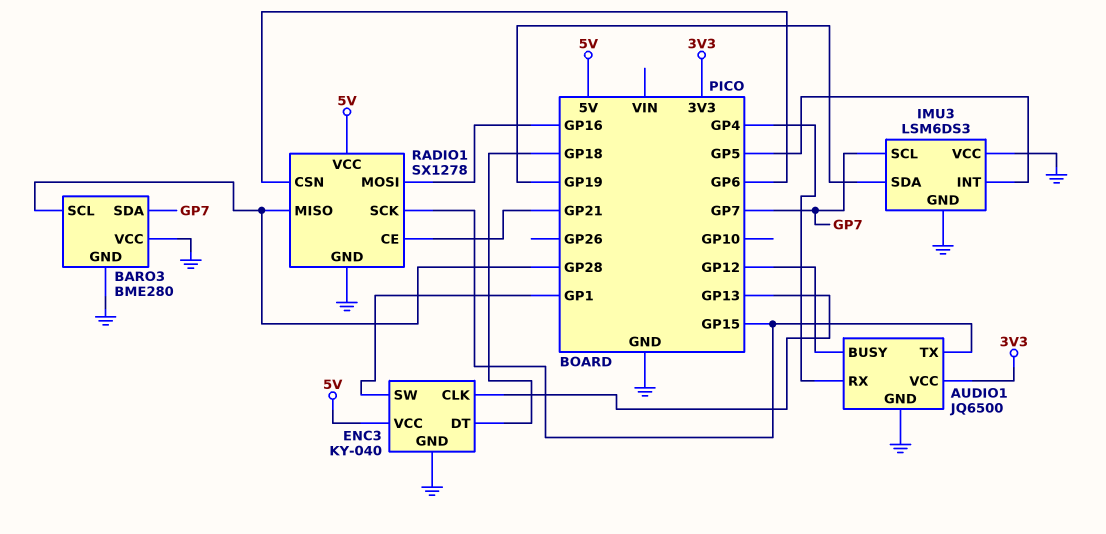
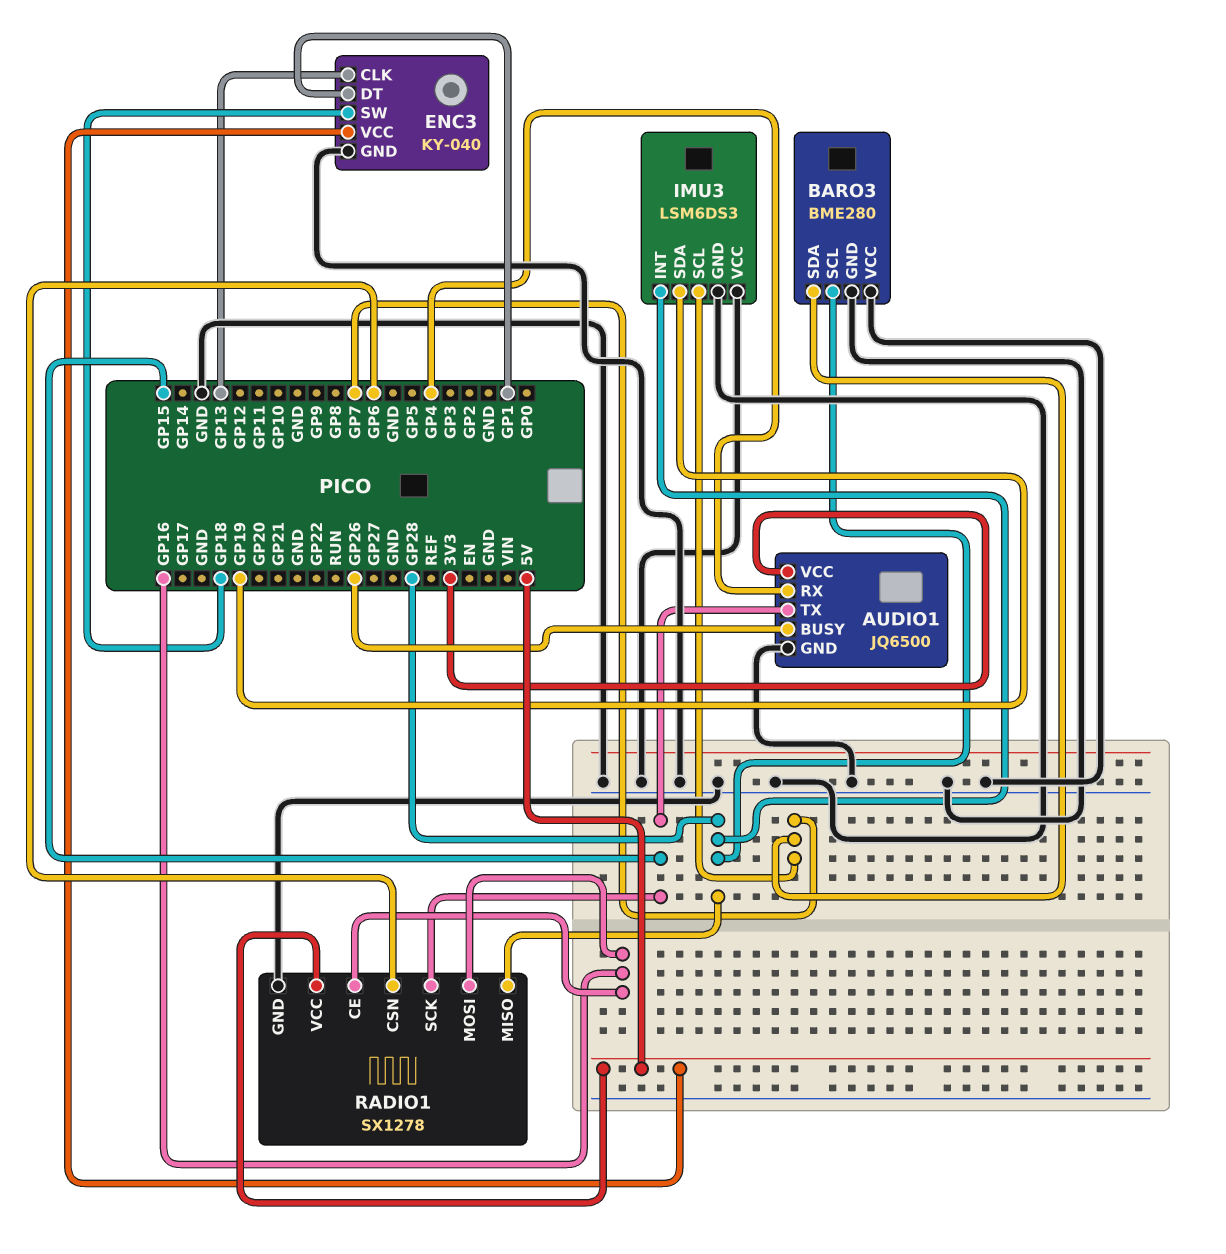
AUDIO1 pin BUSY: GP12 -> GP26
ENC3 pin DT: GP18 -> GP1
ENC3 pin SW: GP1 -> GP18
IMU3 pin INT: GP5 -> GP28
RADIO1 pin CE: GP21 -> GP16

